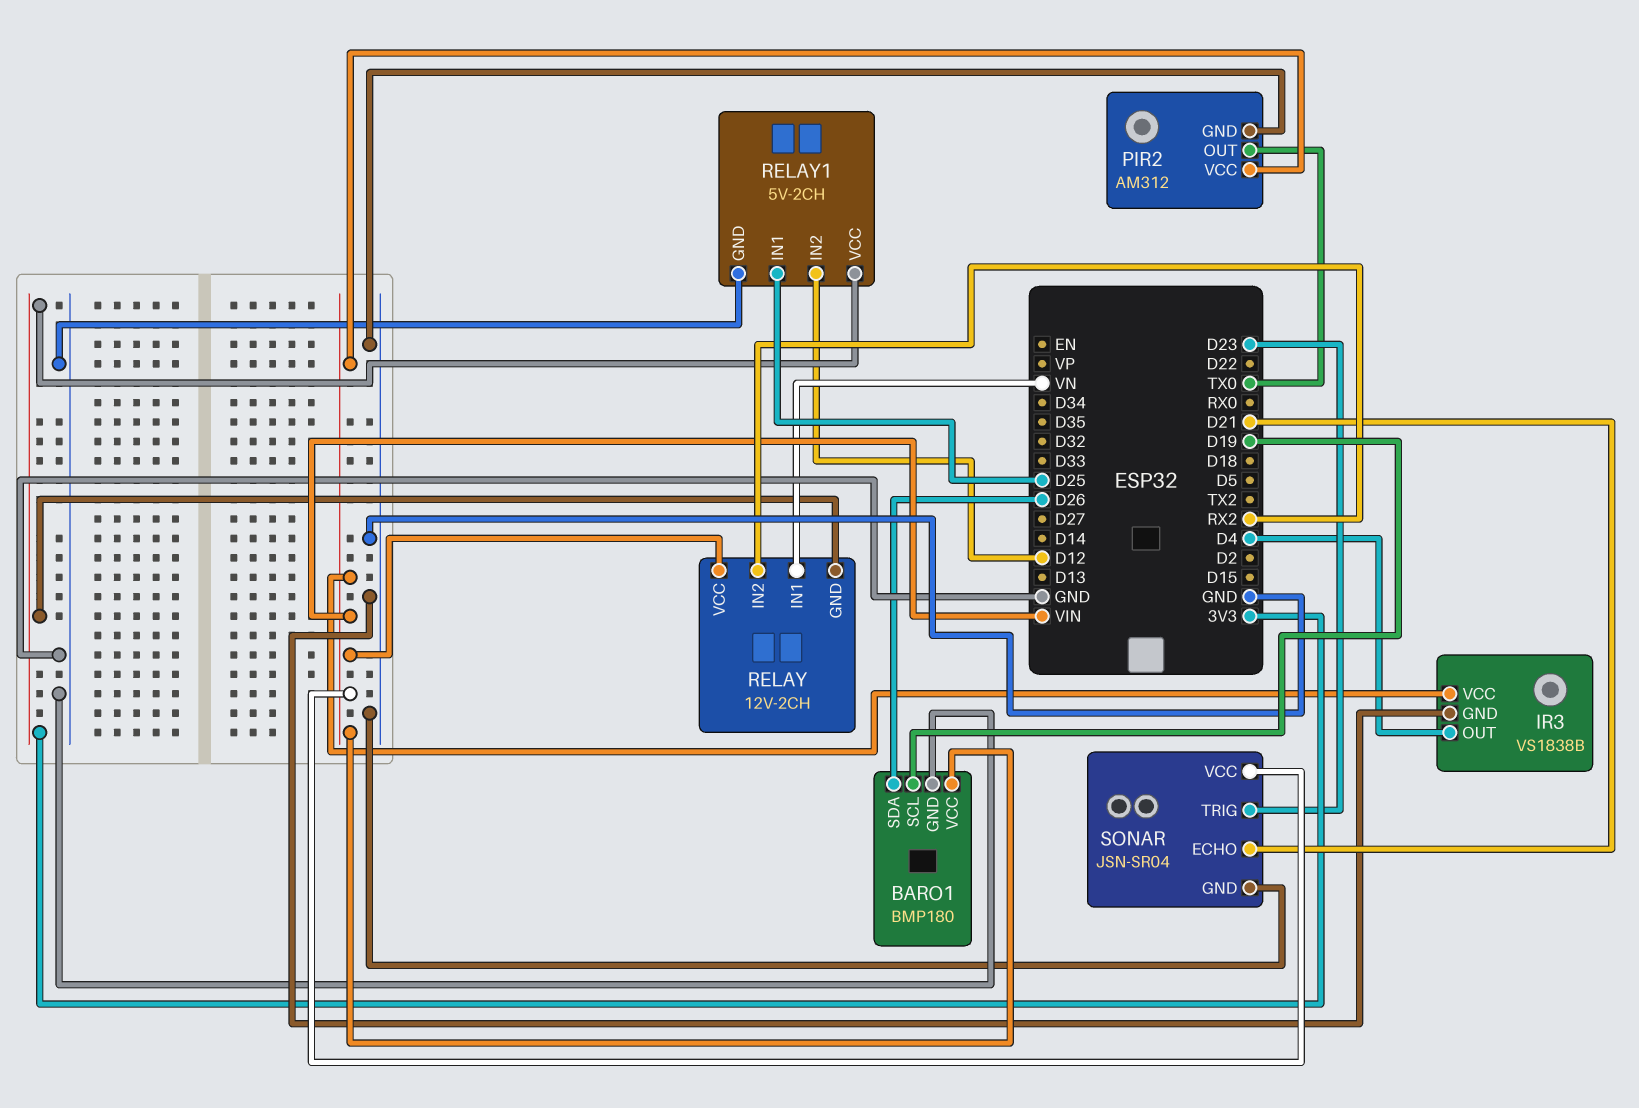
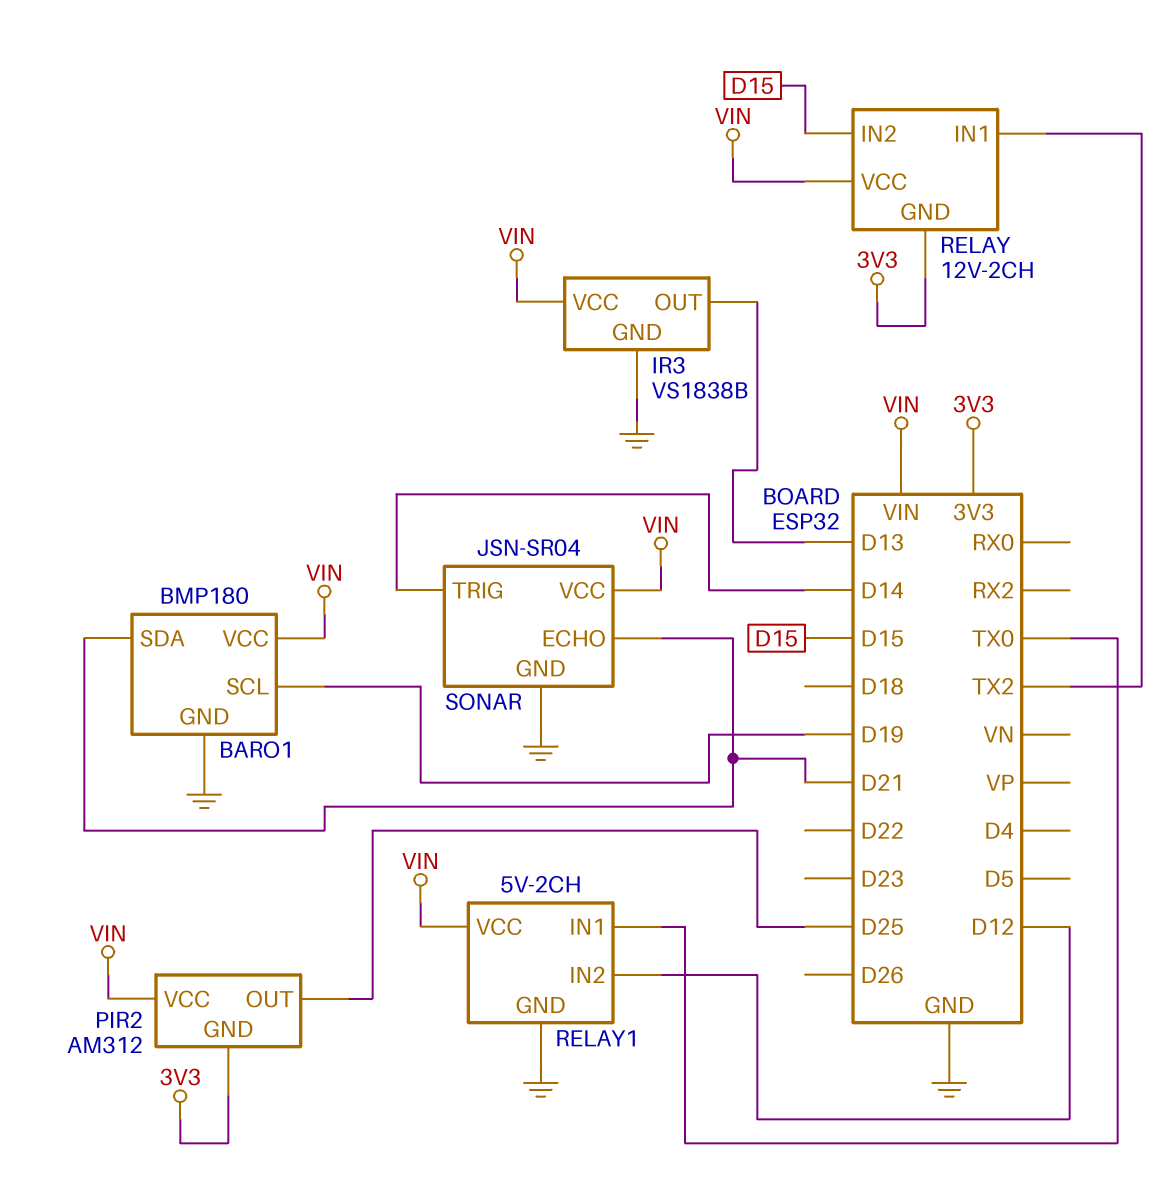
BARO1 pin SDA: D26 -> D21
IR3 pin OUT: D4 -> D13
PIR2 pin GND: GND -> 3V3
PIR2 pin OUT: TX0 -> D25
RELAY pin IN1: VN -> TX2
RELAY pin IN2: RX2 -> D15
RELAY1 pin IN1: D25 -> TX0
RELAY1 pin VCC: 3V3 -> VIN
SONAR pin TRIG: D23 -> D14

